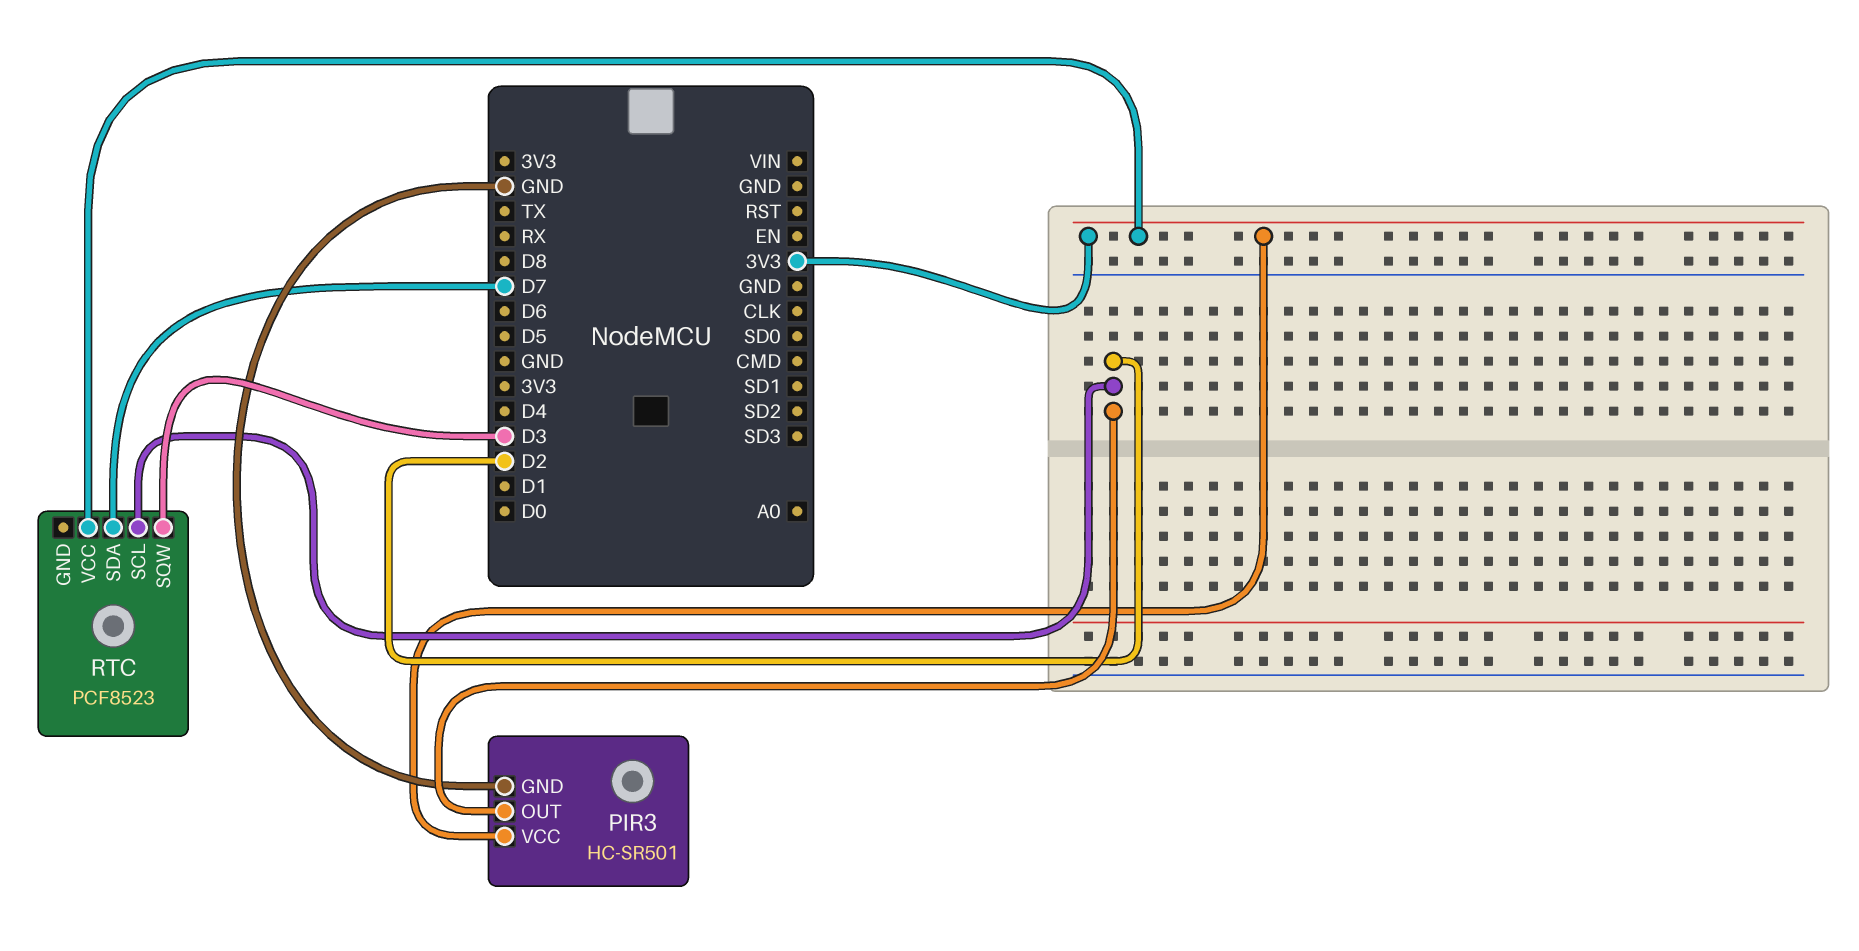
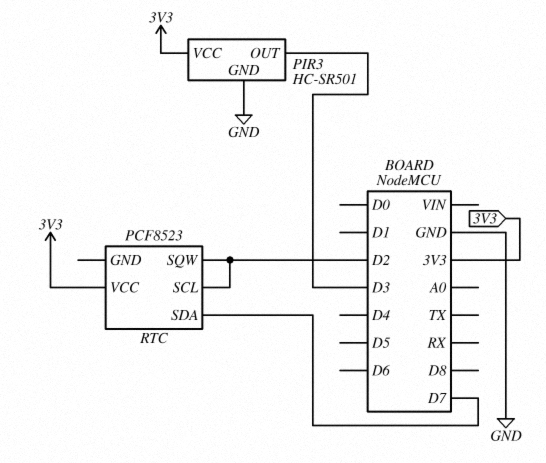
PIR3 pin OUT: D2 -> D3
RTC pin SQW: D3 -> D2

